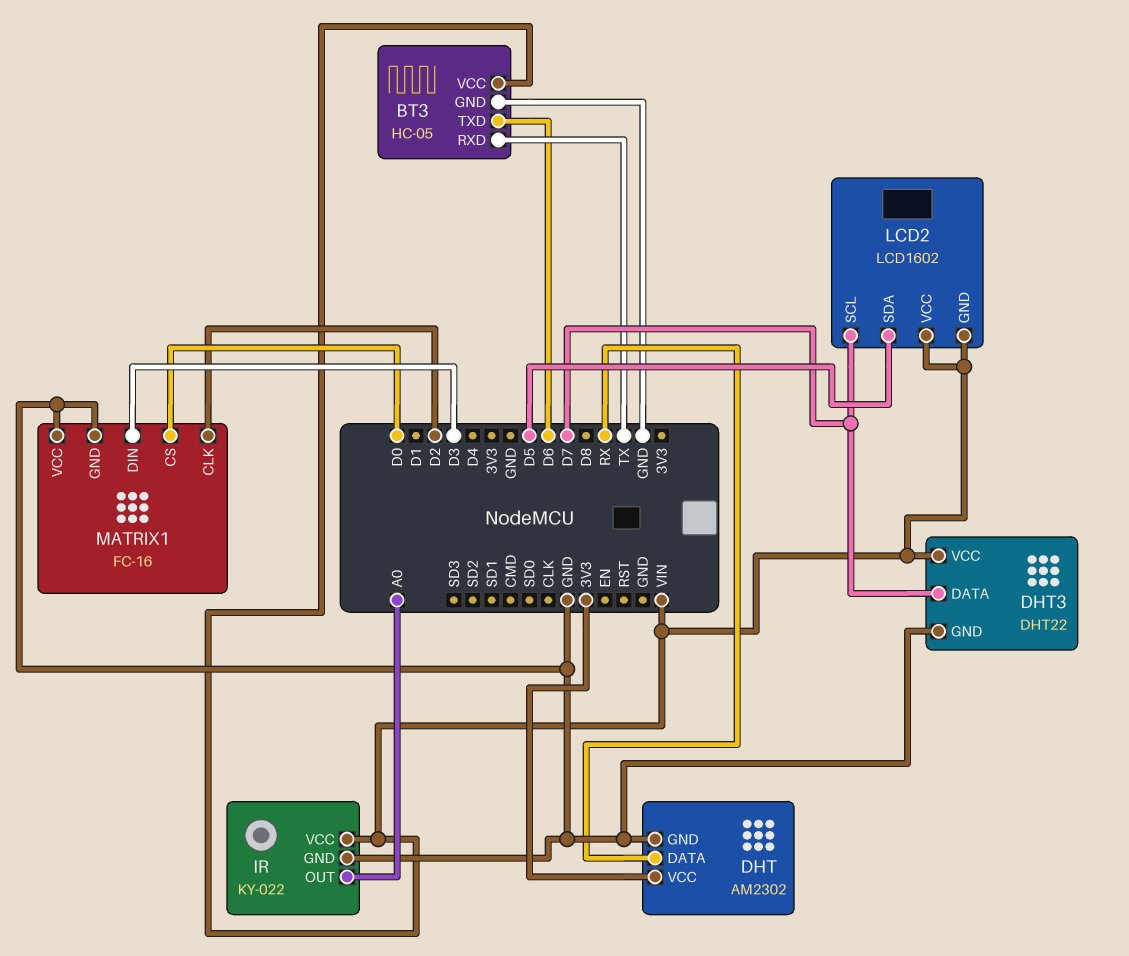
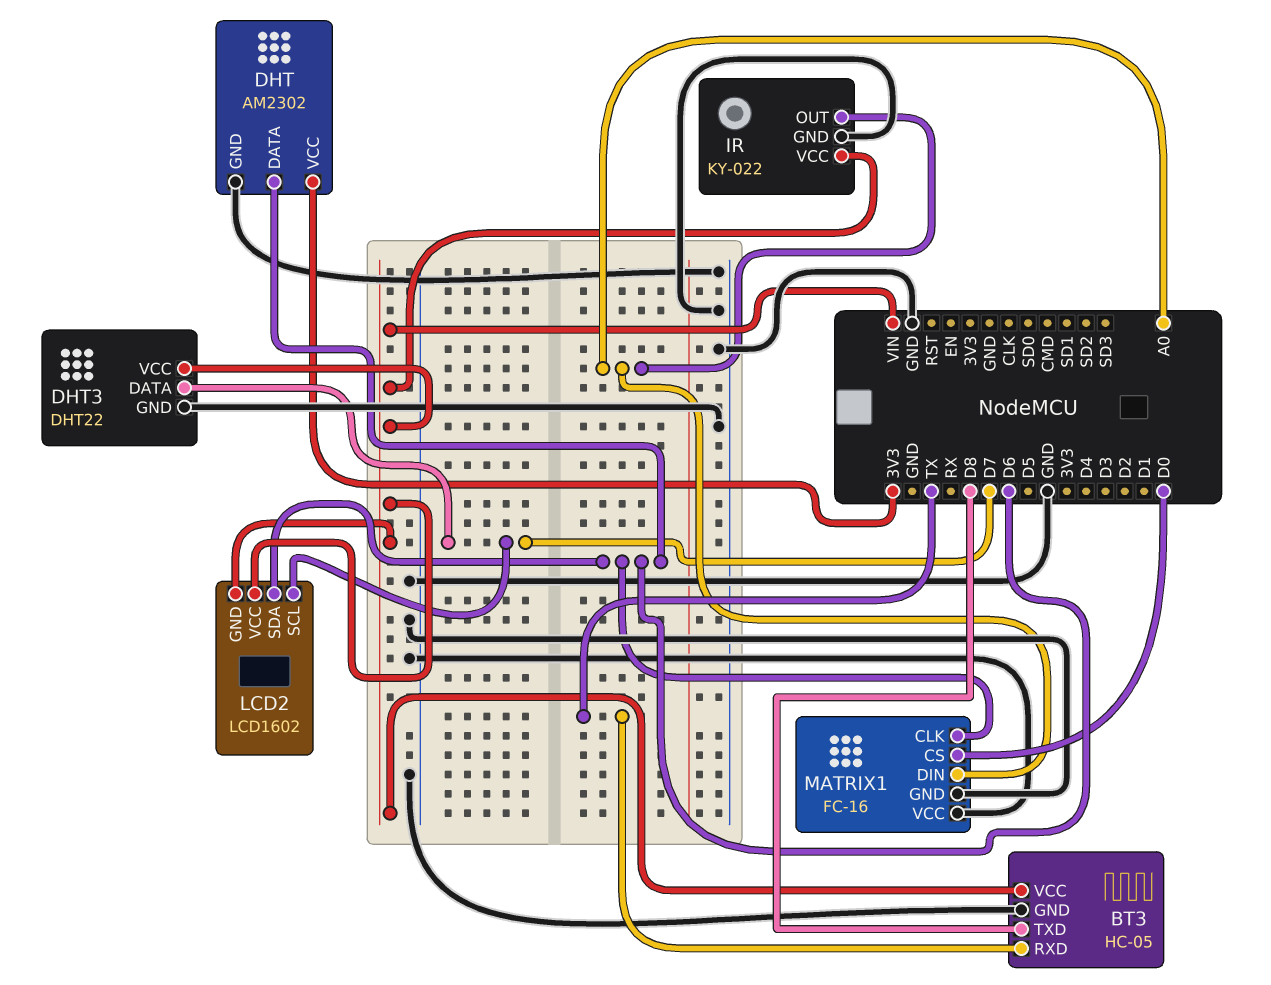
BT3 pin TXD: D6 -> D8
DHT pin DATA: RX -> D6
LCD2 pin SDA: D5 -> D6
MATRIX1 pin CLK: D2 -> D6
MATRIX1 pin DIN: D3 -> A0

